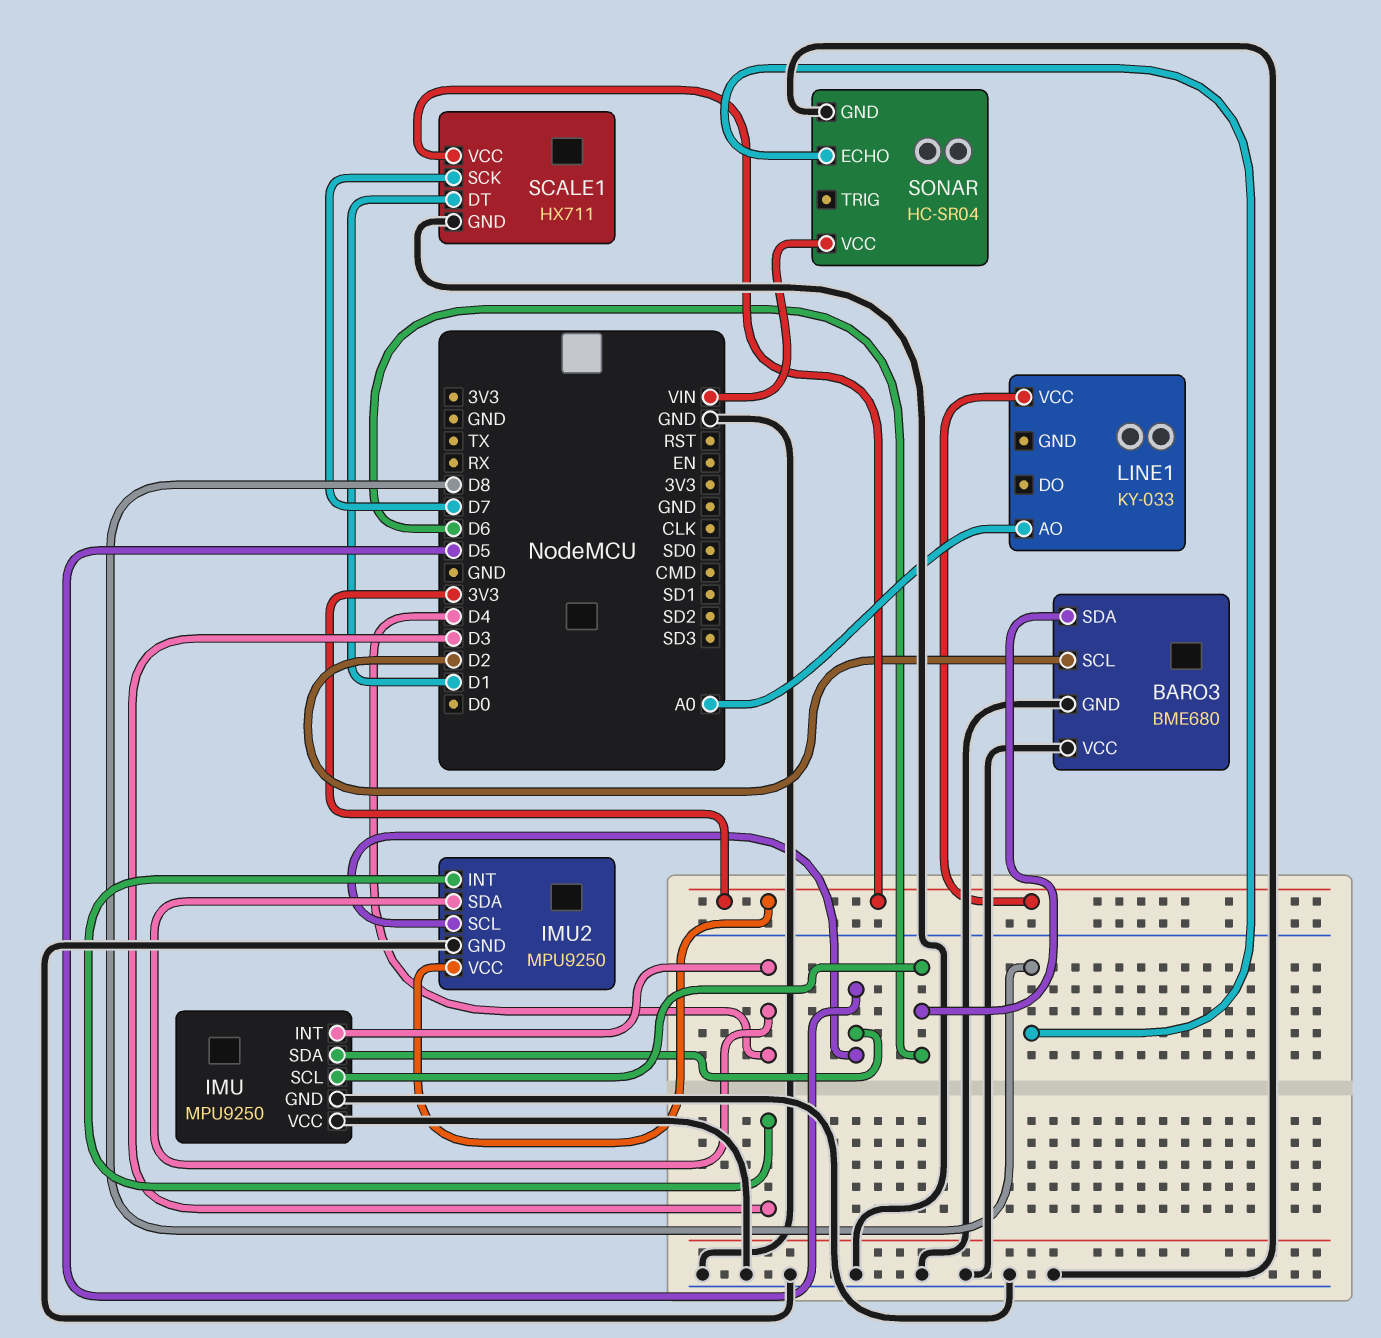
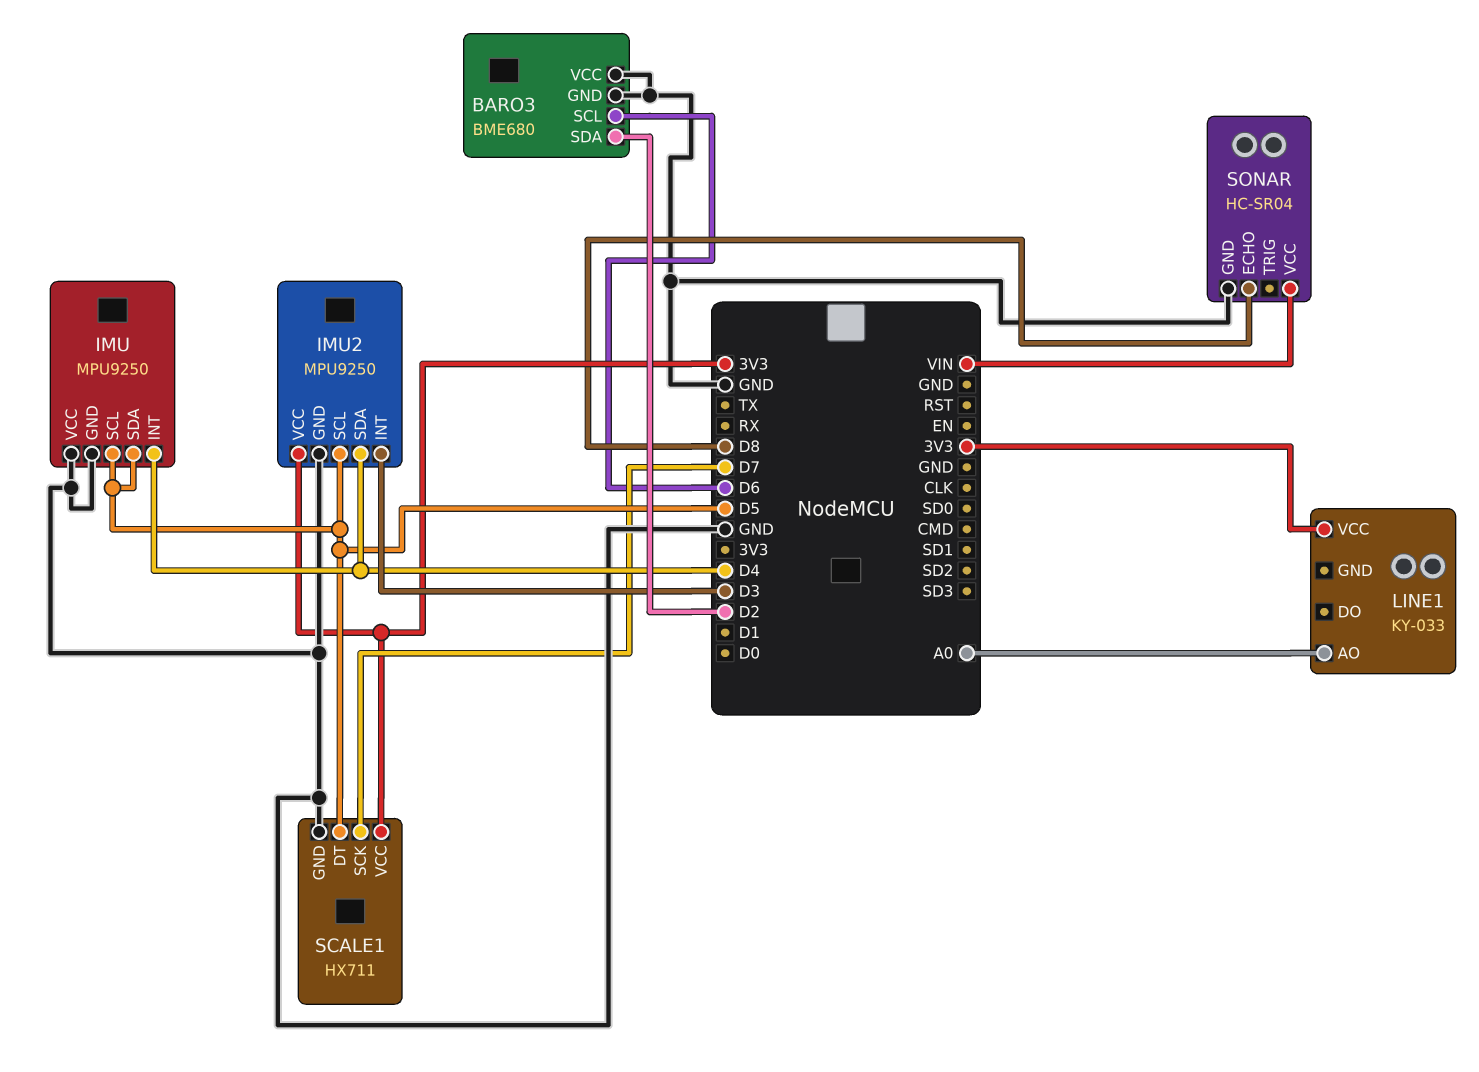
BARO3 pin SCL: D2 -> D6
BARO3 pin SDA: D6 -> D2
IMU pin SCL: D6 -> D5
SCALE1 pin DT: D1 -> D5

